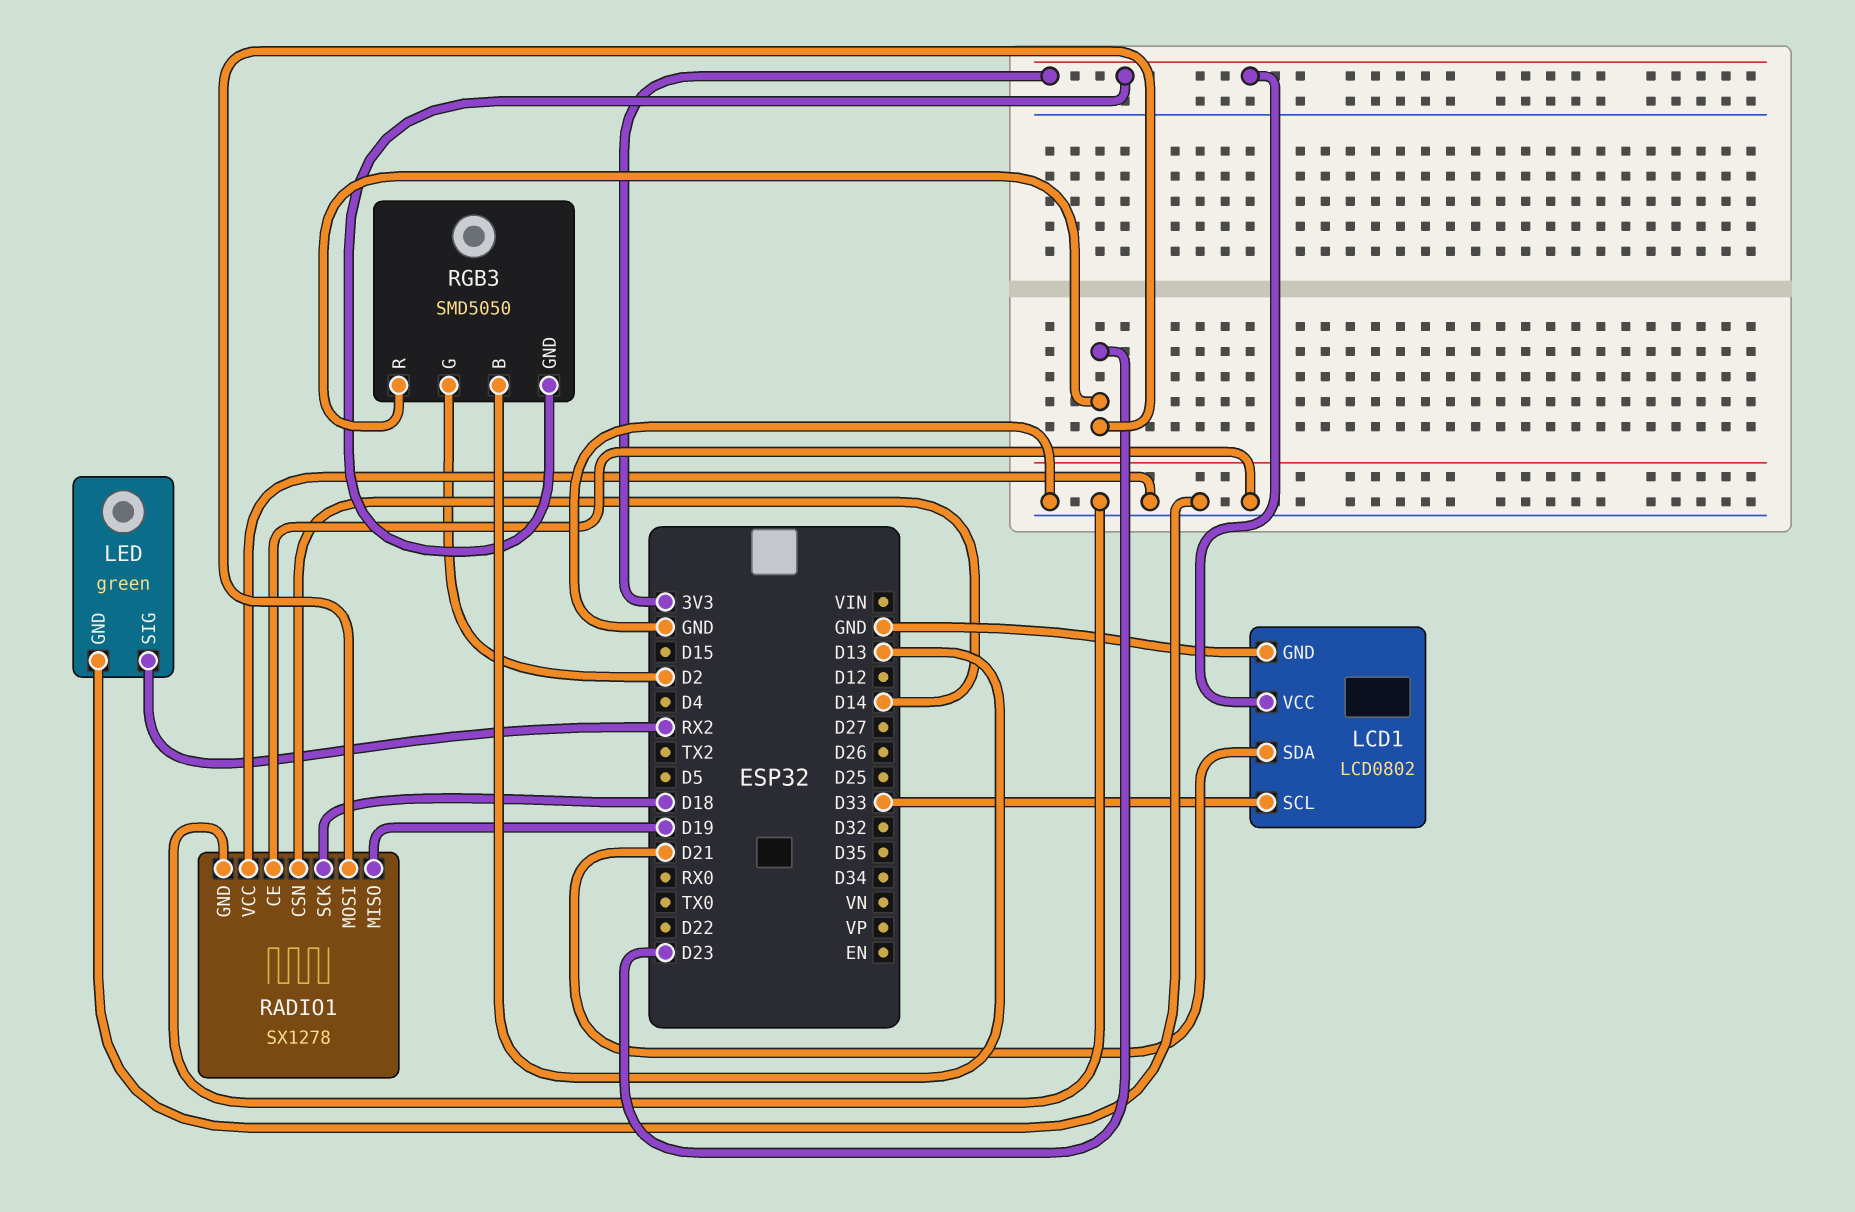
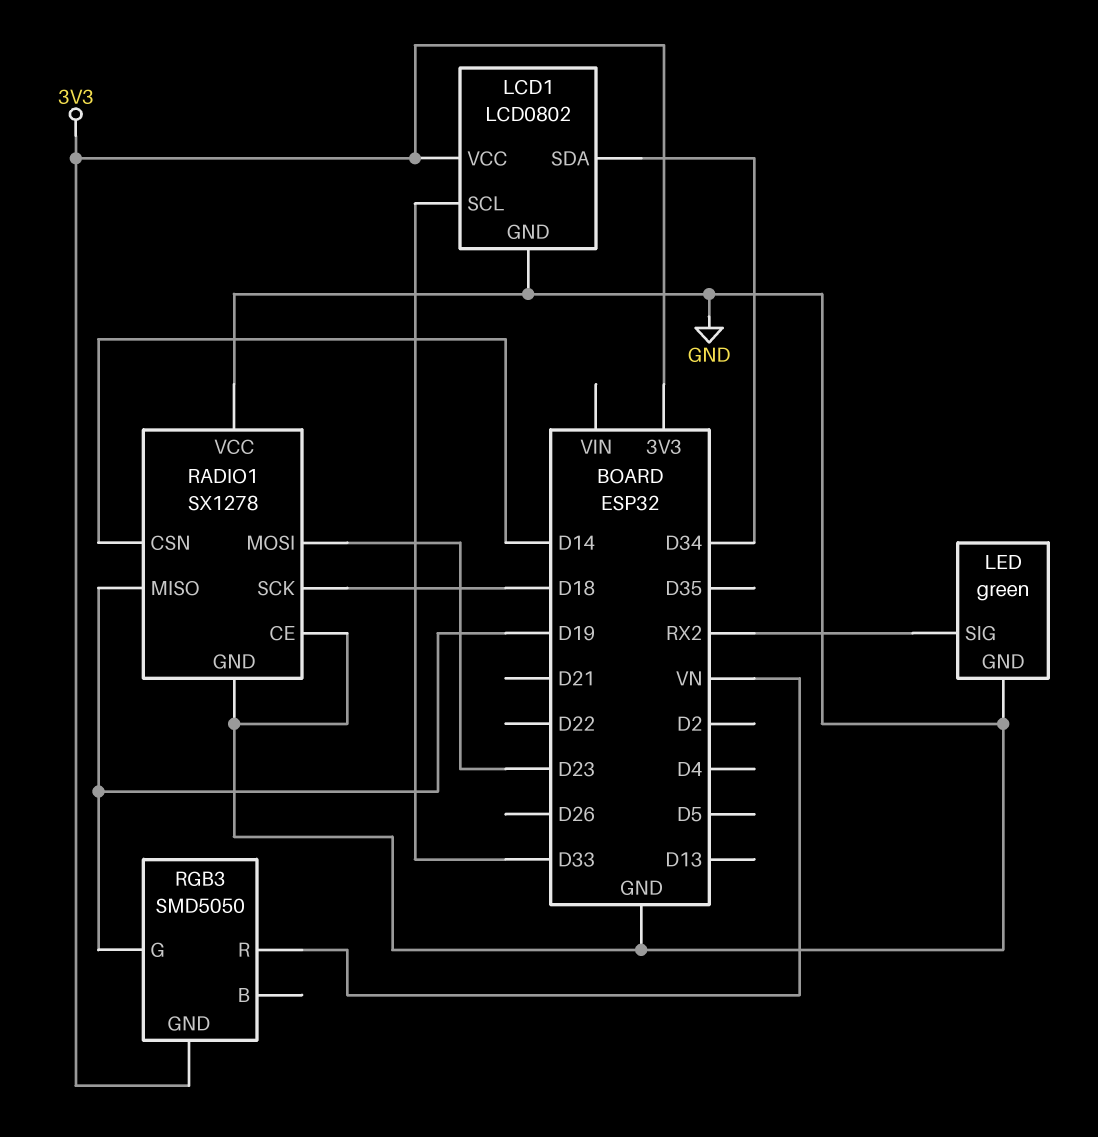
LCD1 pin SDA: D21 -> D34
RGB3 pin B: D13 -> none
RGB3 pin G: D2 -> D19
RGB3 pin R: D23 -> VN

